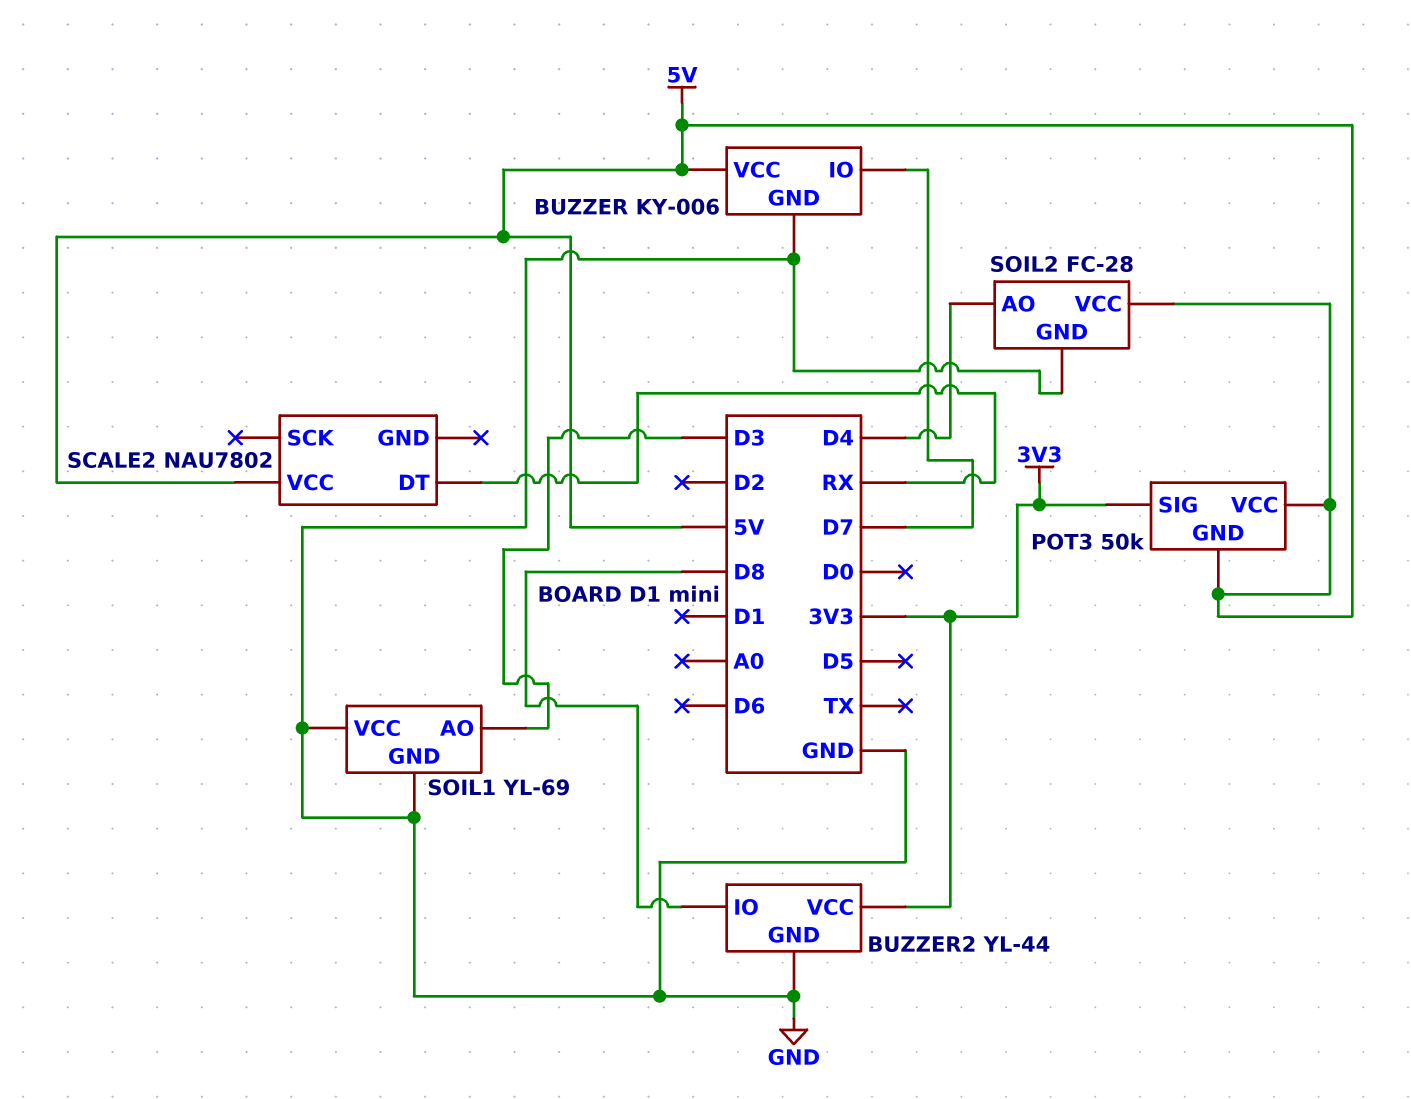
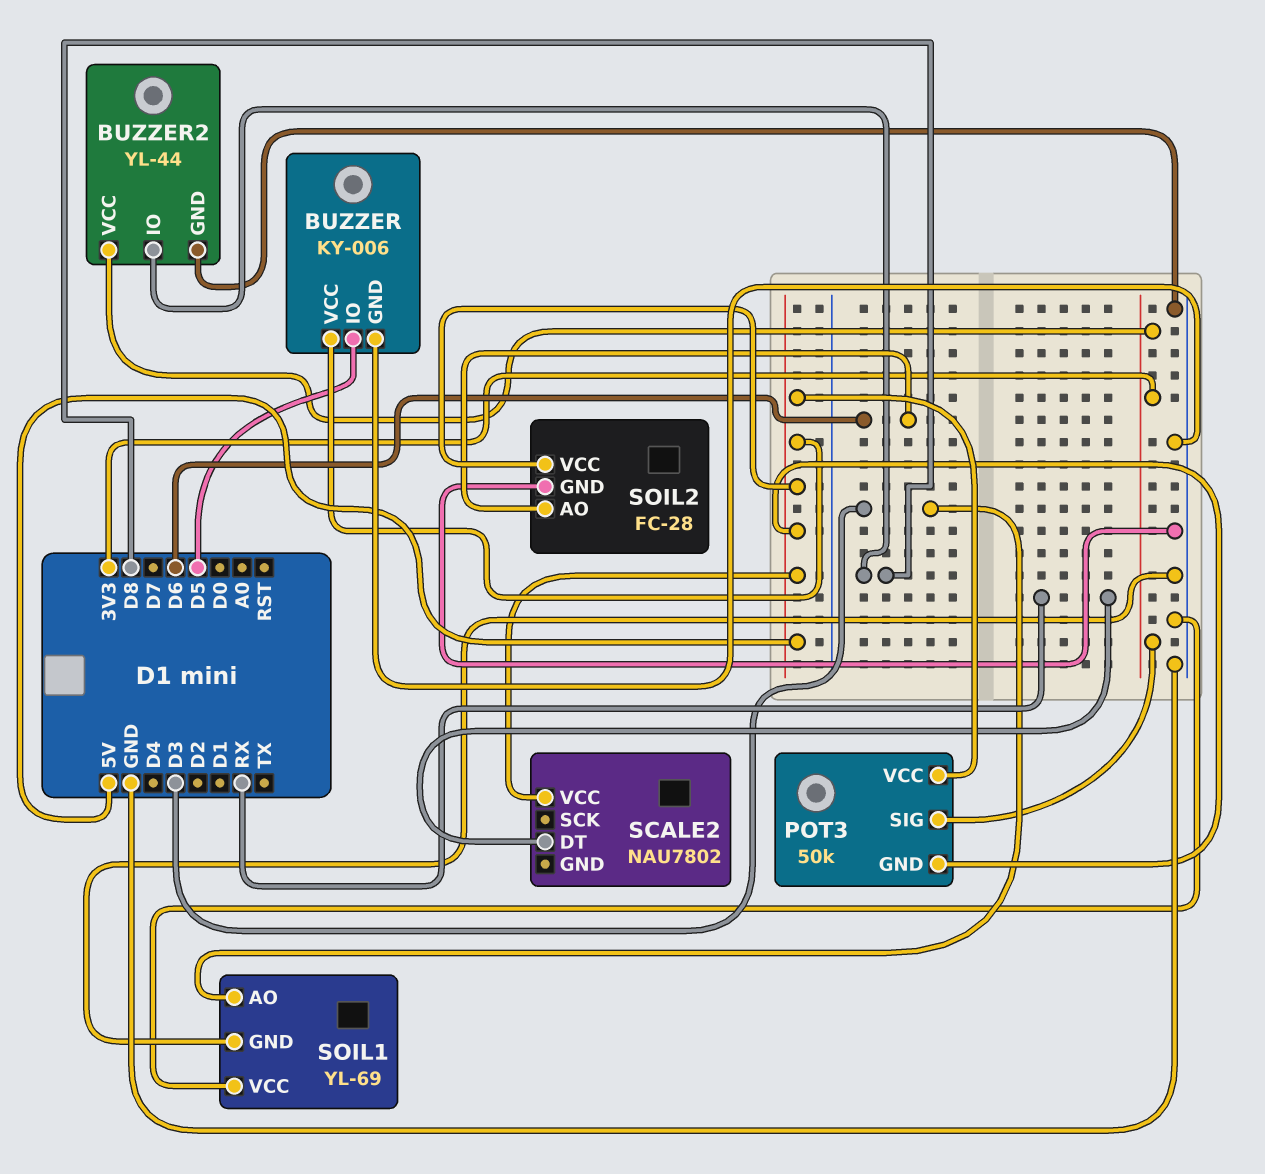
BUZZER pin IO: D7 -> D5
SOIL2 pin AO: D4 -> D6

